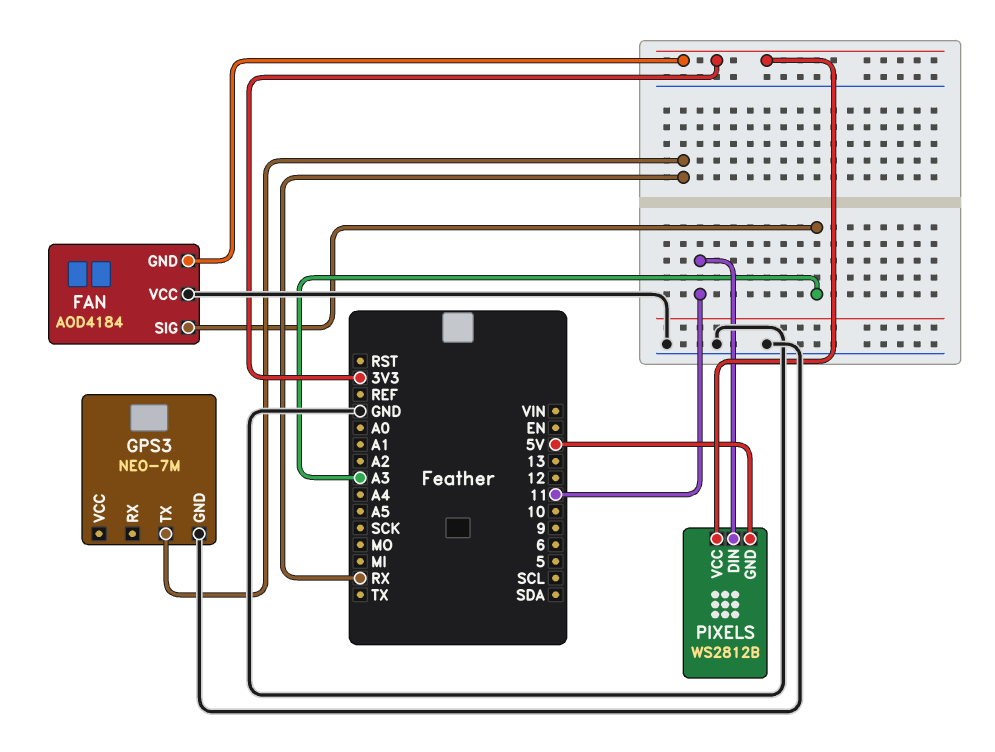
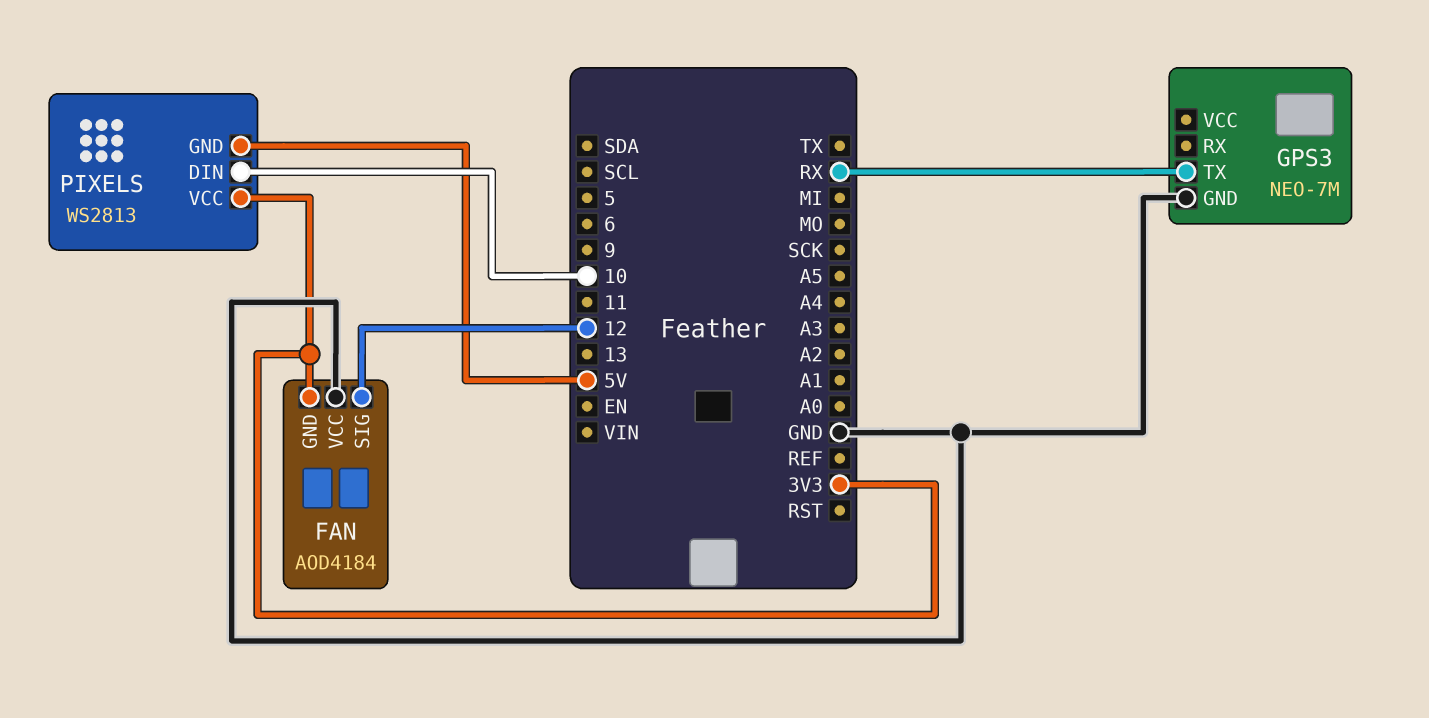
FAN pin SIG: A3 -> 12
PIXELS: WS2812B -> WS2813
PIXELS pin DIN: 11 -> 10

